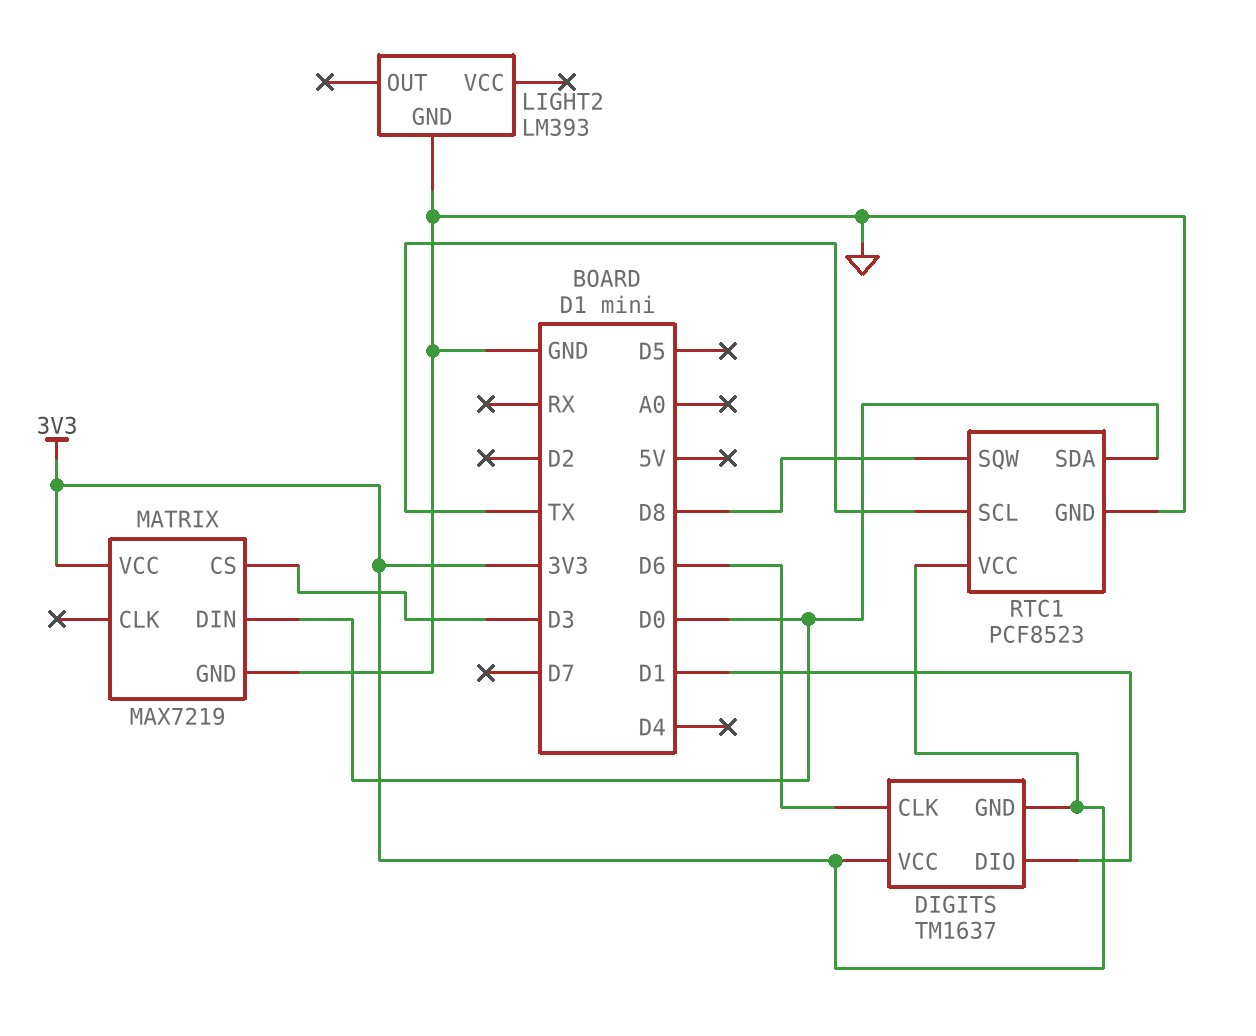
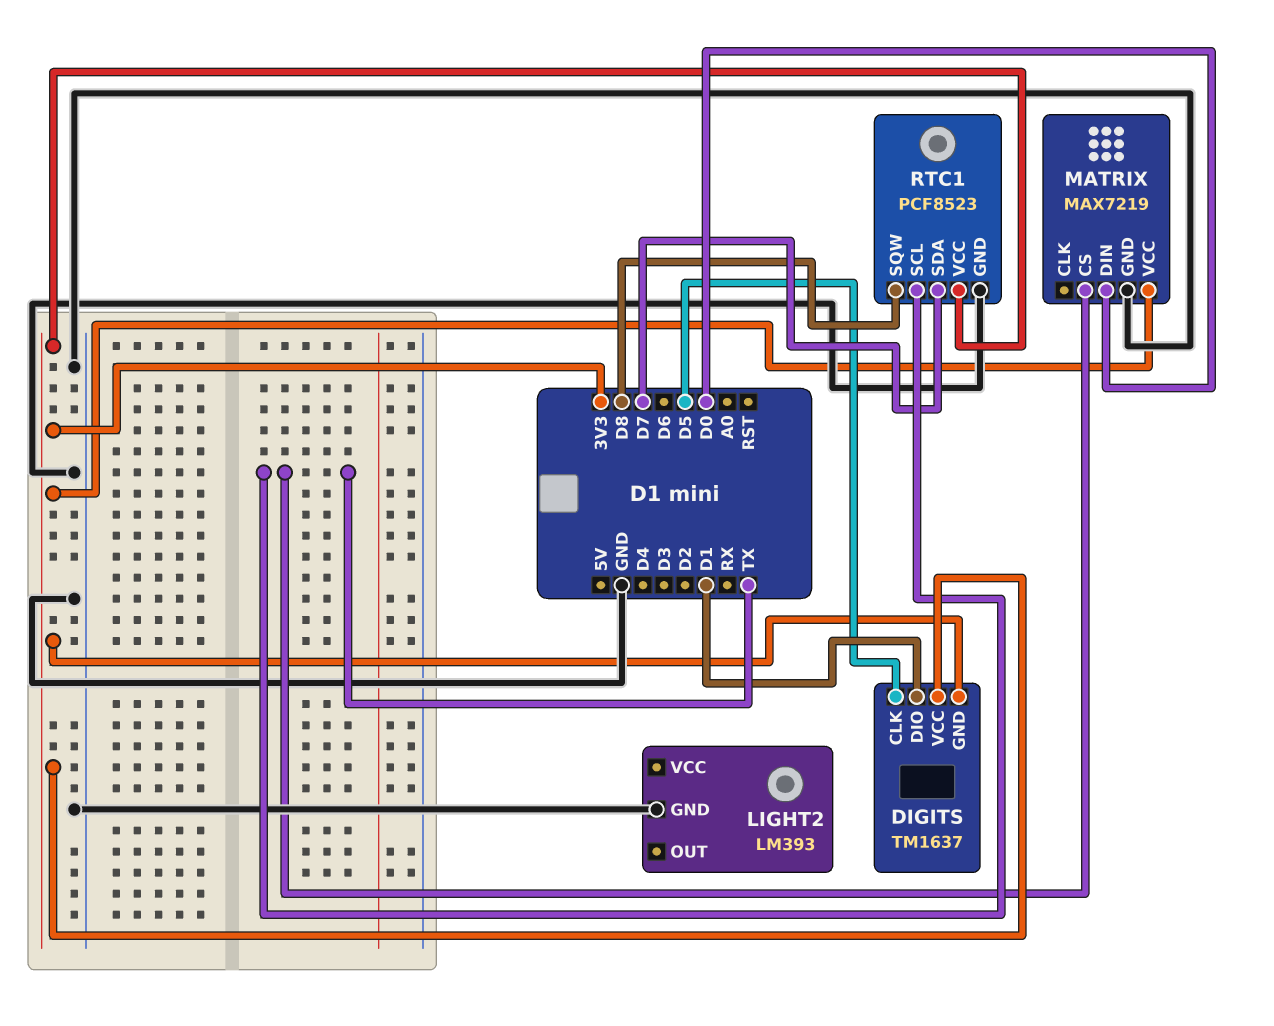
DIGITS pin CLK: D6 -> D5
MATRIX pin CS: D3 -> TX
RTC1 pin SDA: D0 -> D7

